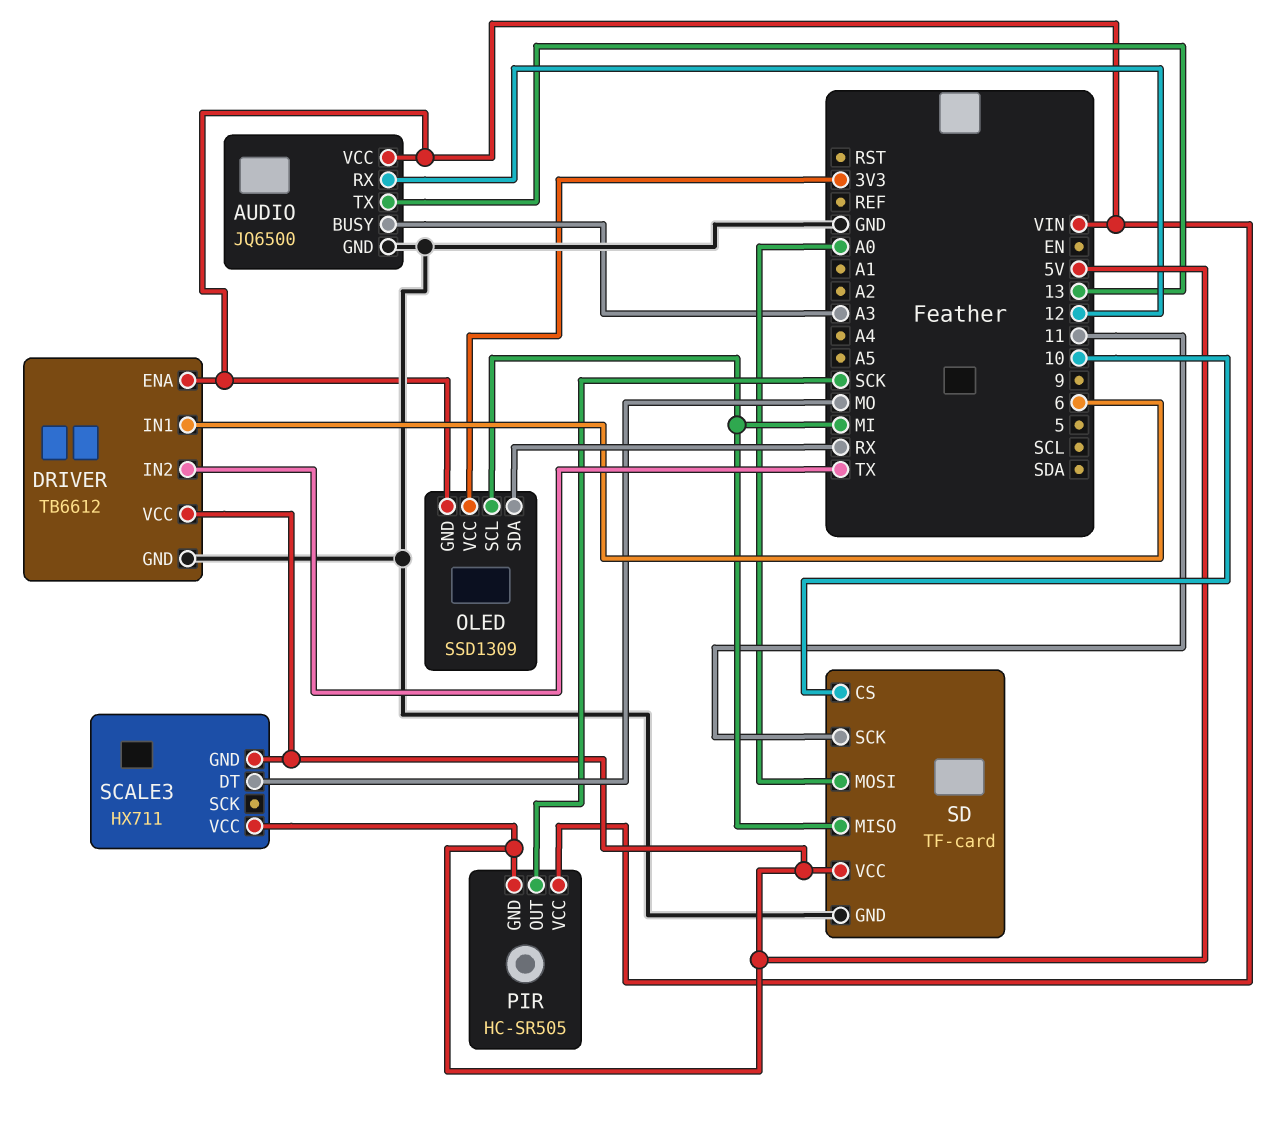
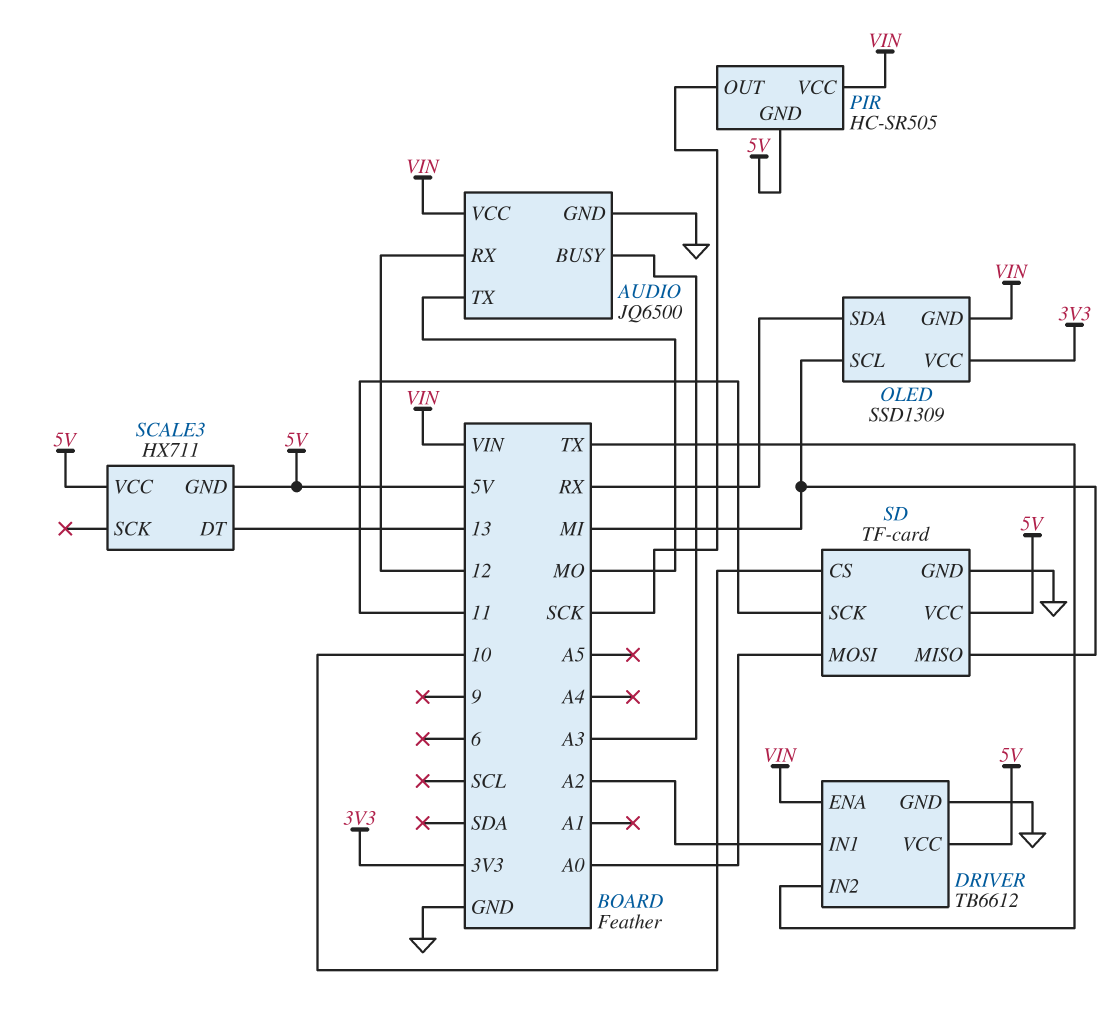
AUDIO pin TX: 13 -> MO
DRIVER pin IN1: 6 -> A2
SCALE3 pin DT: MO -> 13

